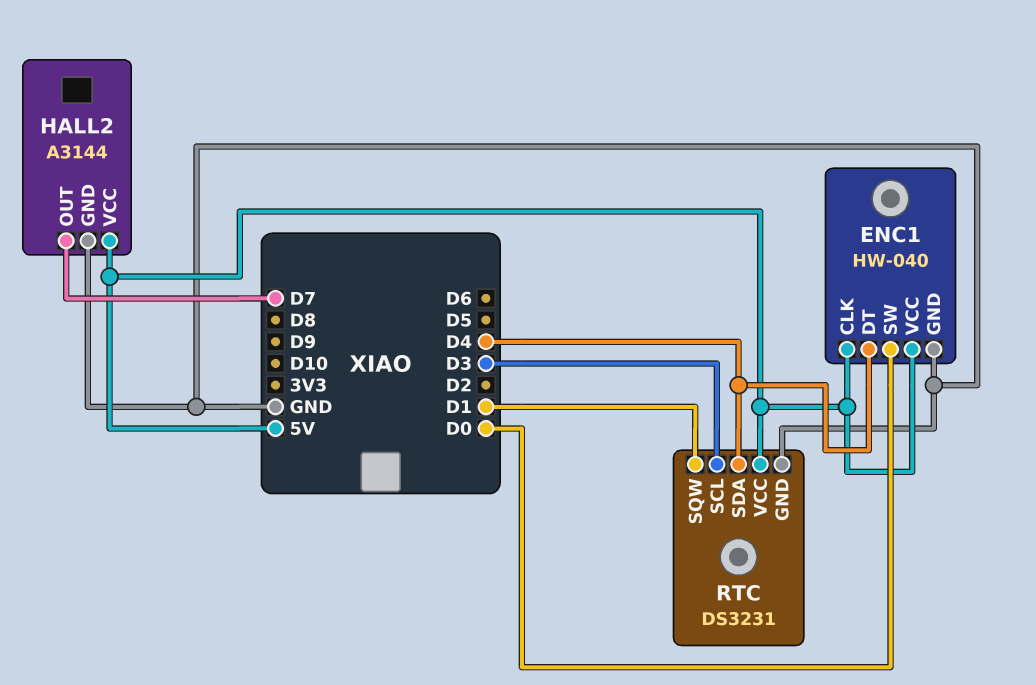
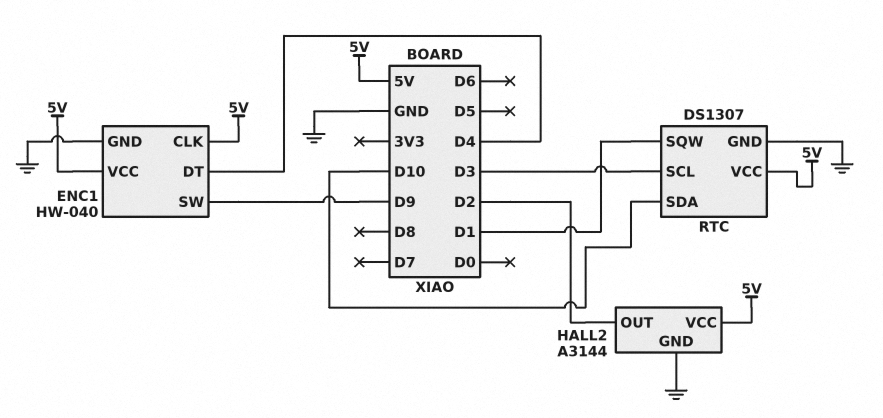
ENC1 pin SW: D0 -> D9
HALL2 pin OUT: D7 -> D2
RTC: DS3231 -> DS1307
RTC pin SDA: D4 -> D10

